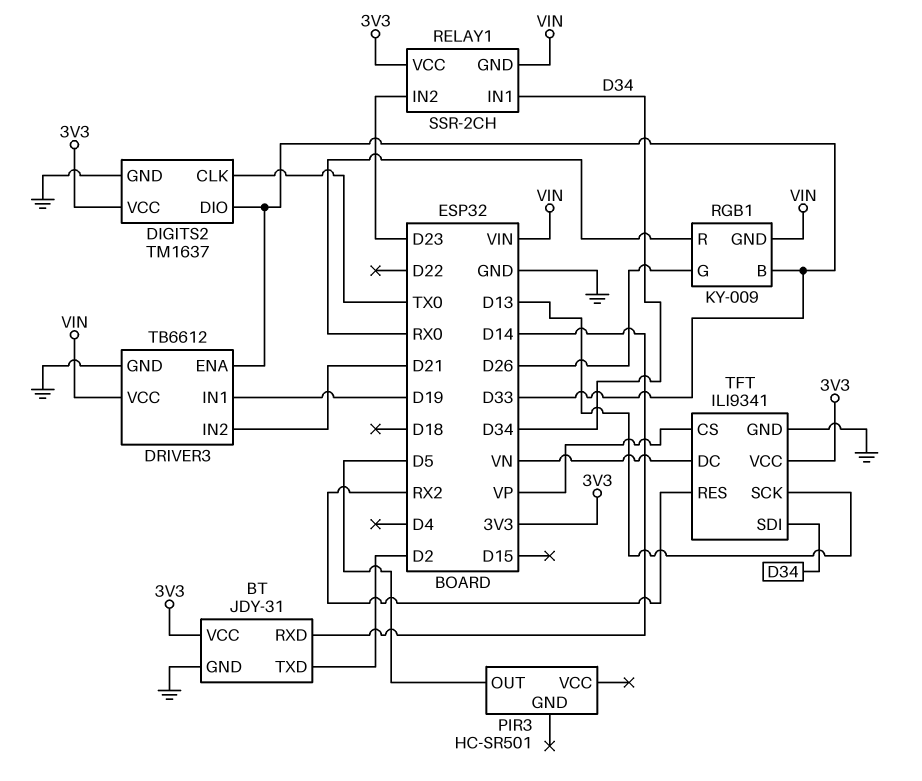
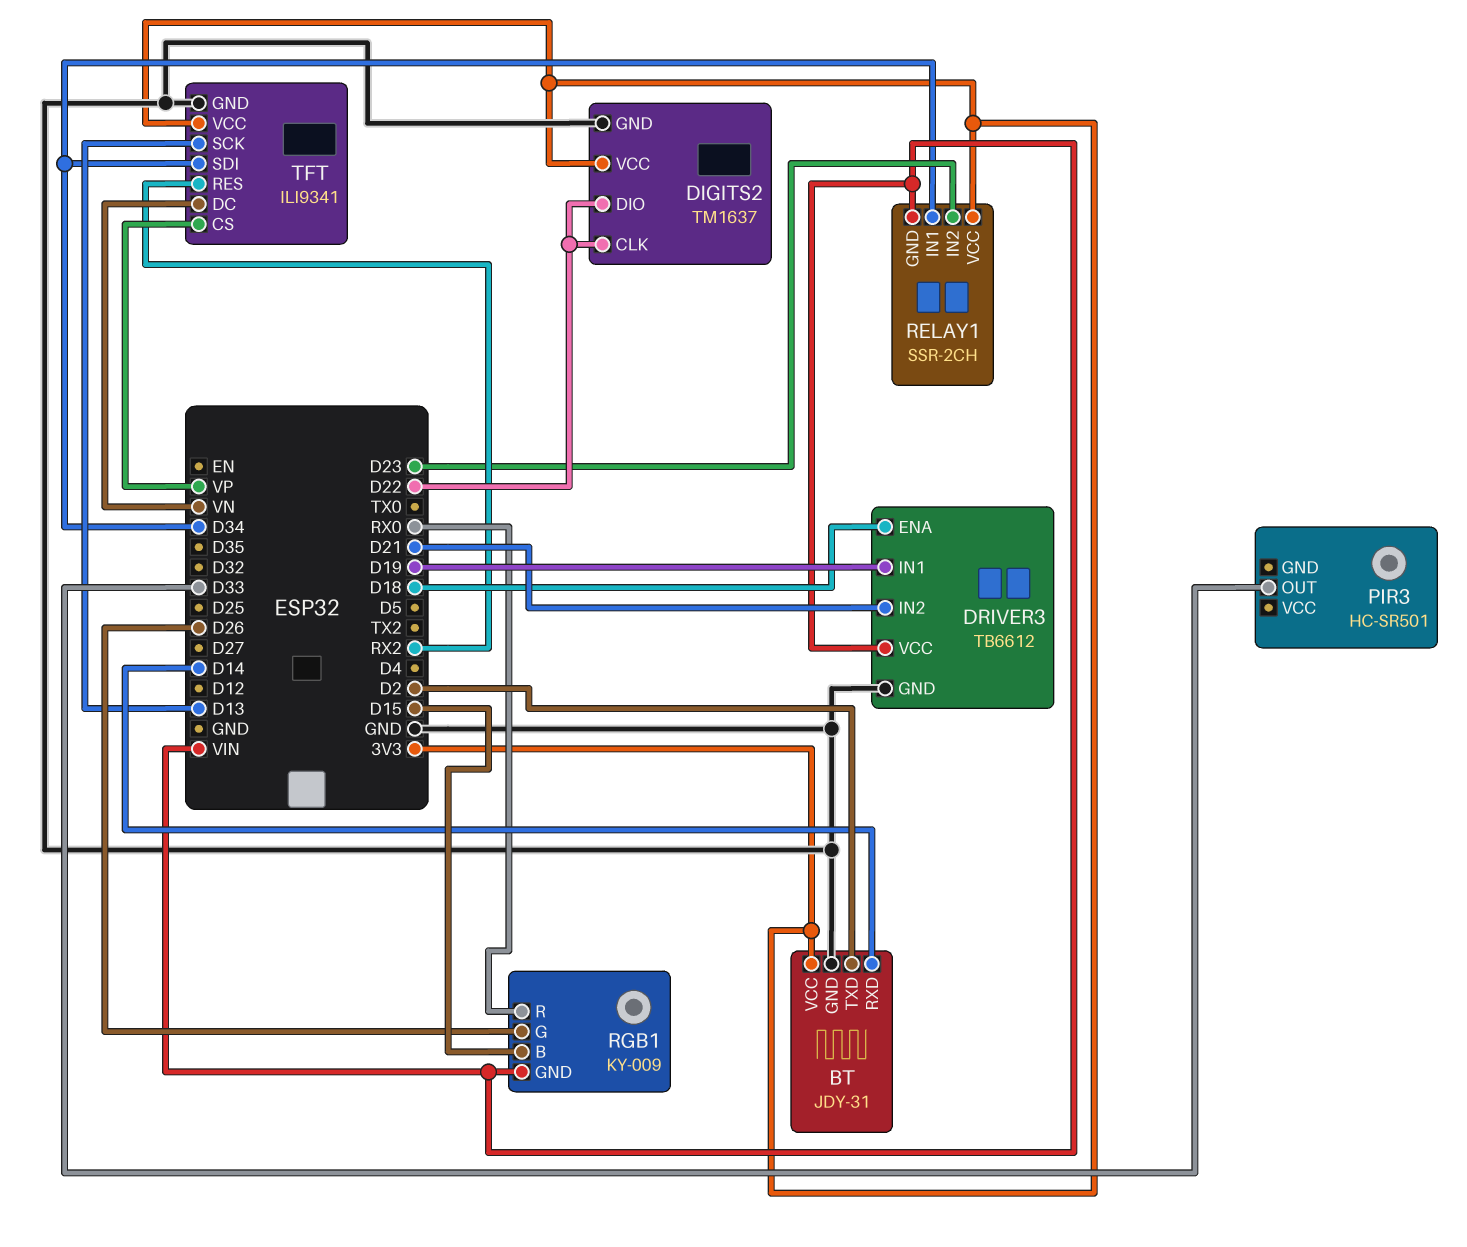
DIGITS2 pin CLK: TX0 -> D22
DIGITS2 pin DIO: D33 -> D22
DRIVER3 pin ENA: D33 -> D18
PIR3 pin OUT: D5 -> D33
RGB1 pin B: D33 -> D15

